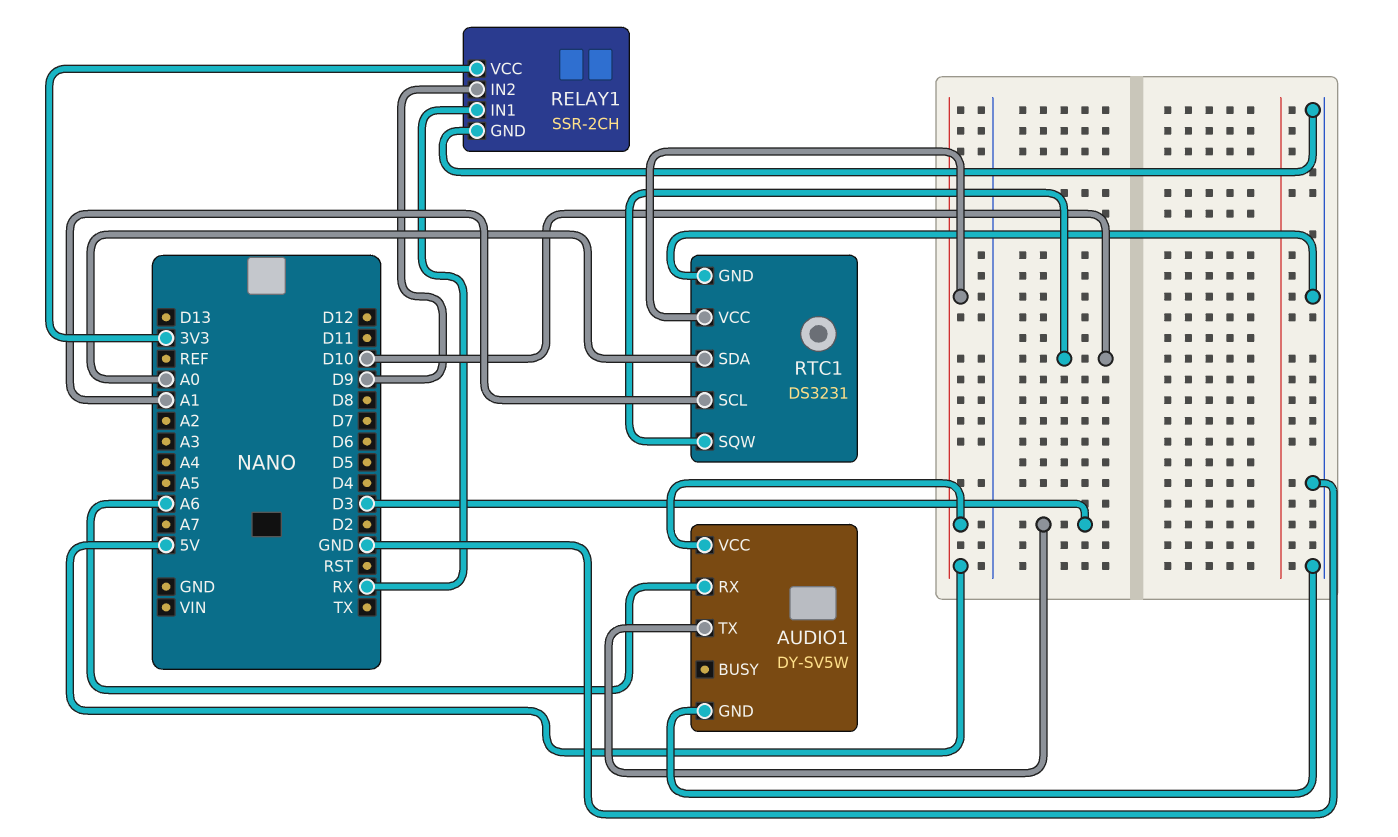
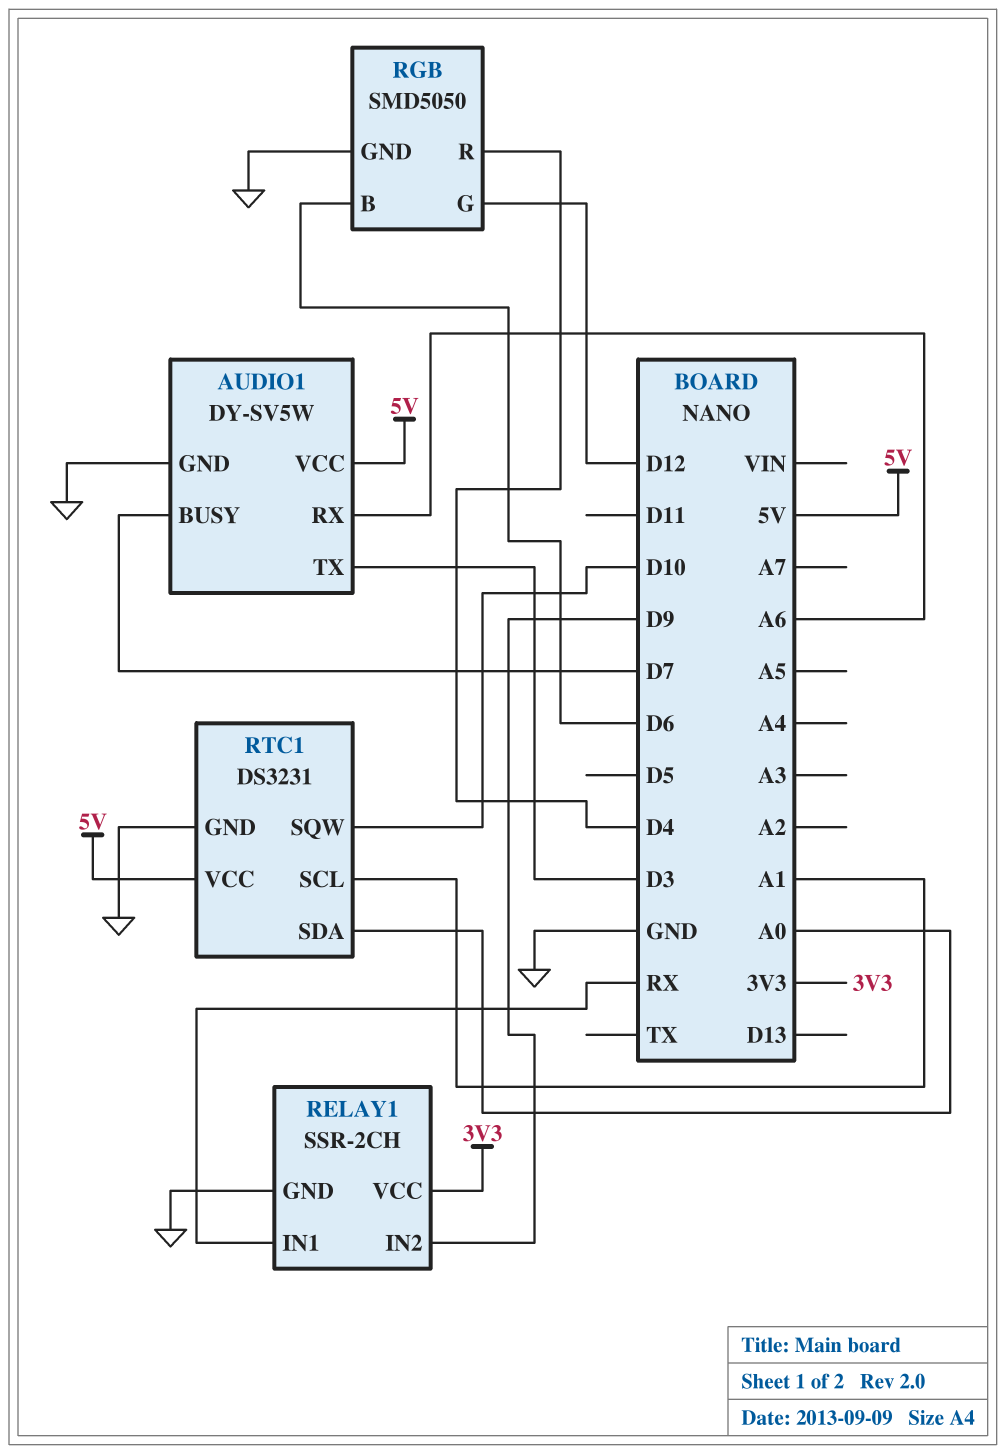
AUDIO1 pin BUSY: none -> D7
RGB: none -> SMD5050
RGB pin B: none -> D6
RGB pin G: none -> D12
RGB pin GND: none -> GND
RGB pin R: none -> D4

